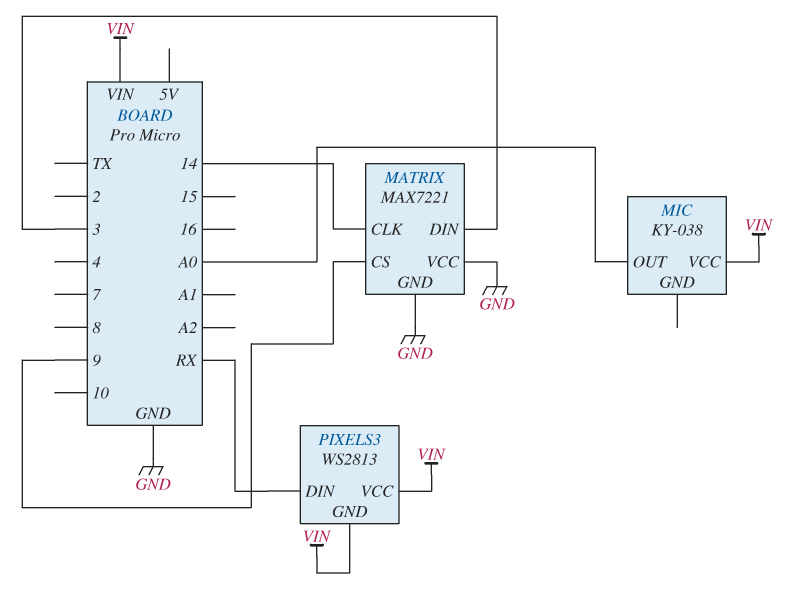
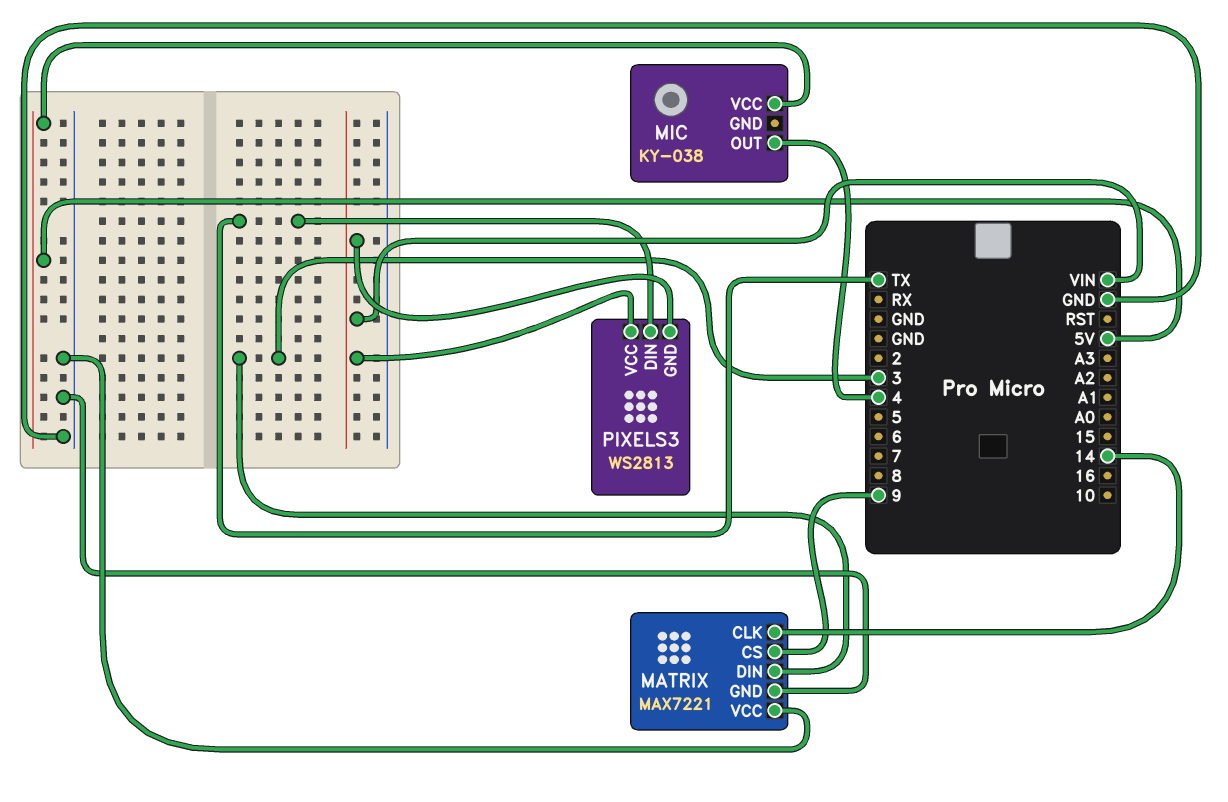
MIC pin OUT: A0 -> 4
MIC pin VCC: VIN -> 5V
PIXELS3 pin DIN: RX -> TX

